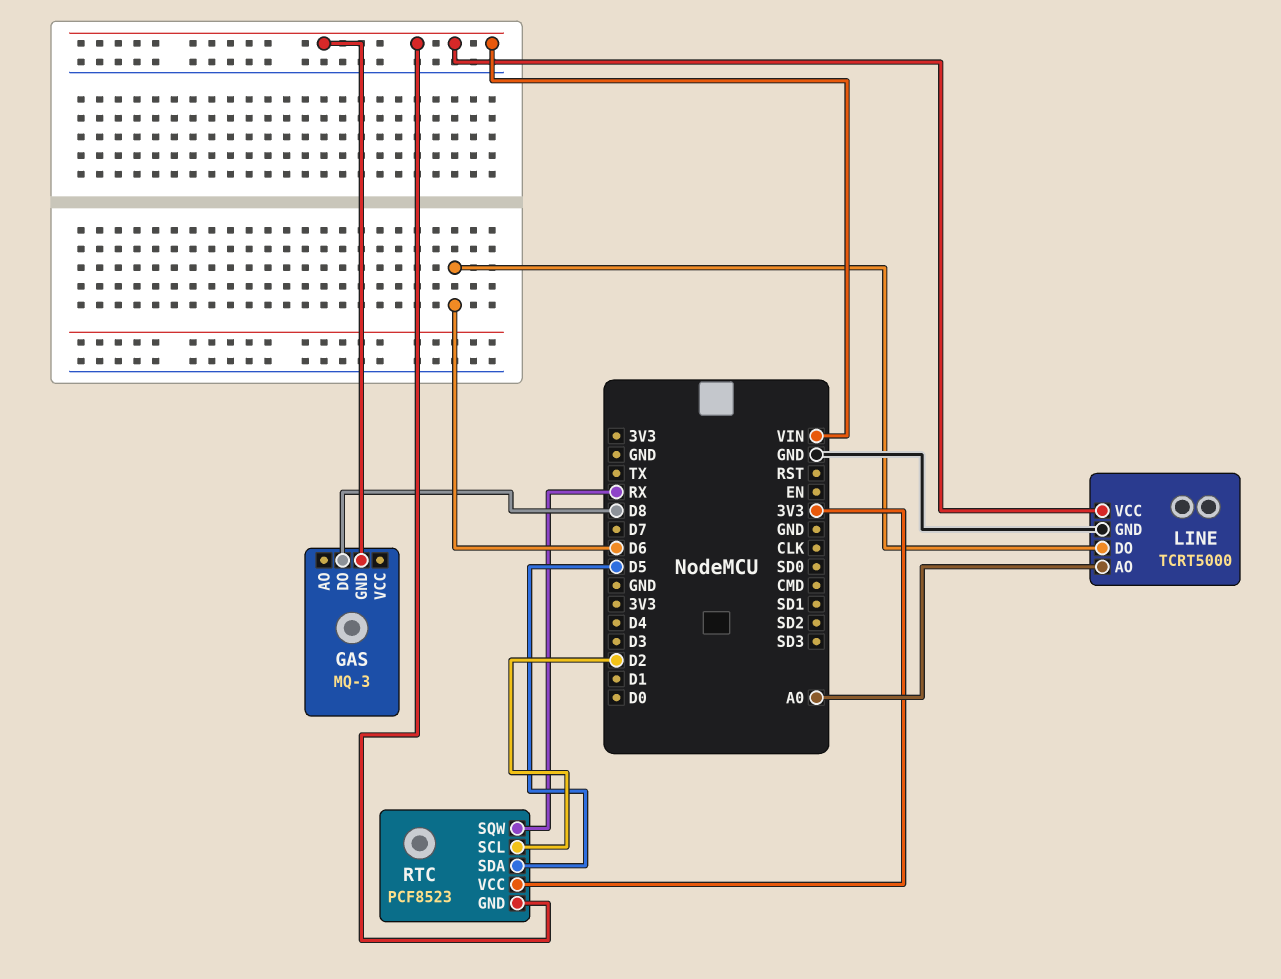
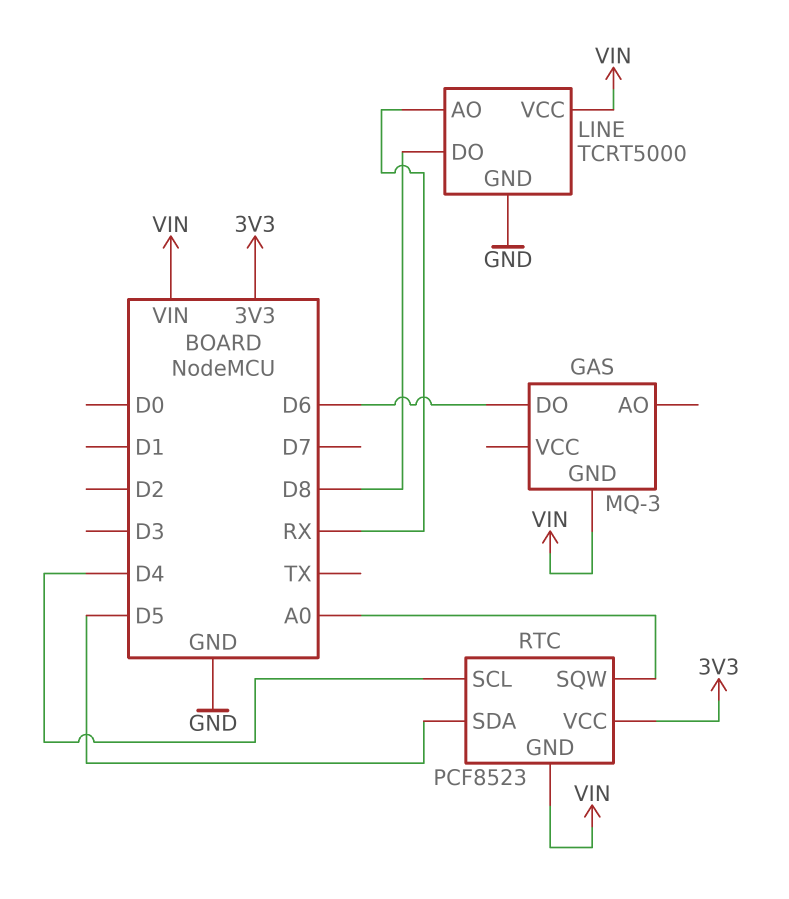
GAS pin DO: D8 -> D6
LINE pin AO: A0 -> RX
LINE pin DO: D6 -> D8
RTC pin SCL: D2 -> D4
RTC pin SQW: RX -> A0

